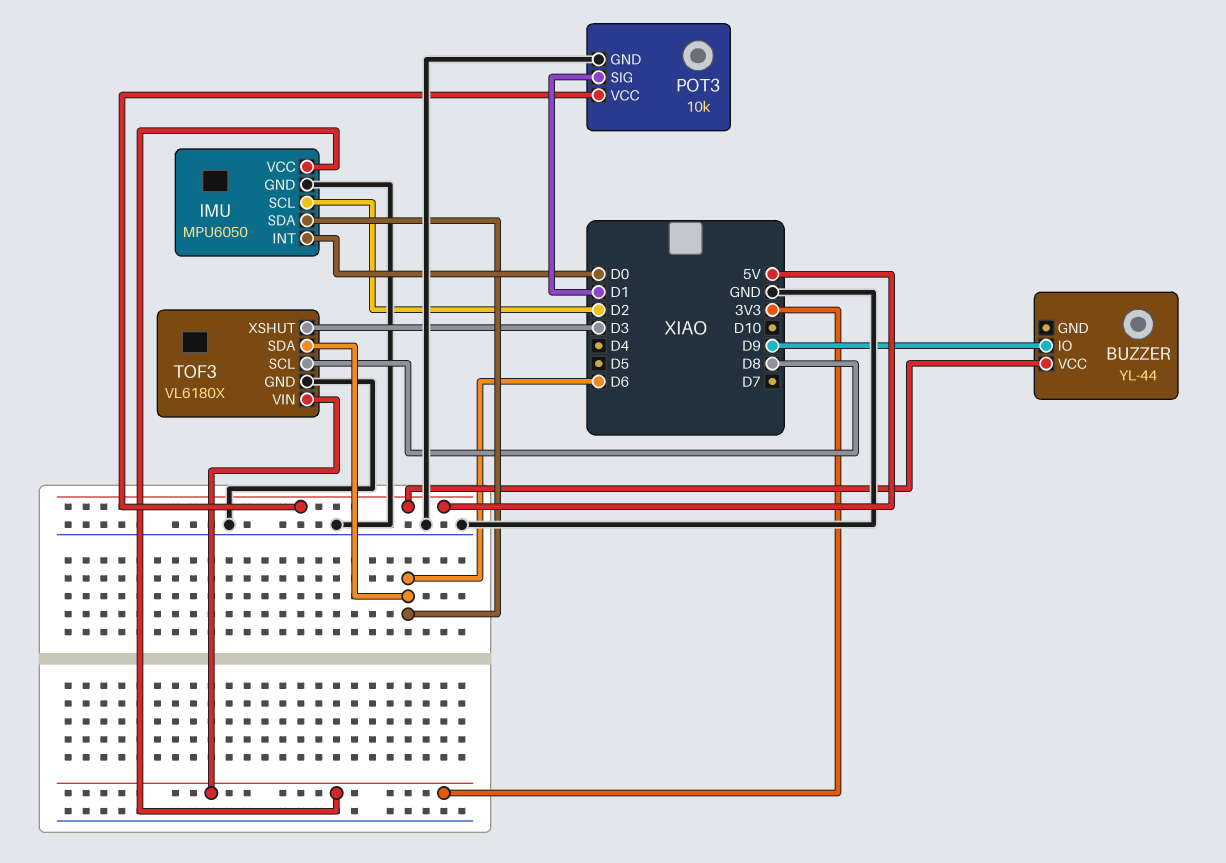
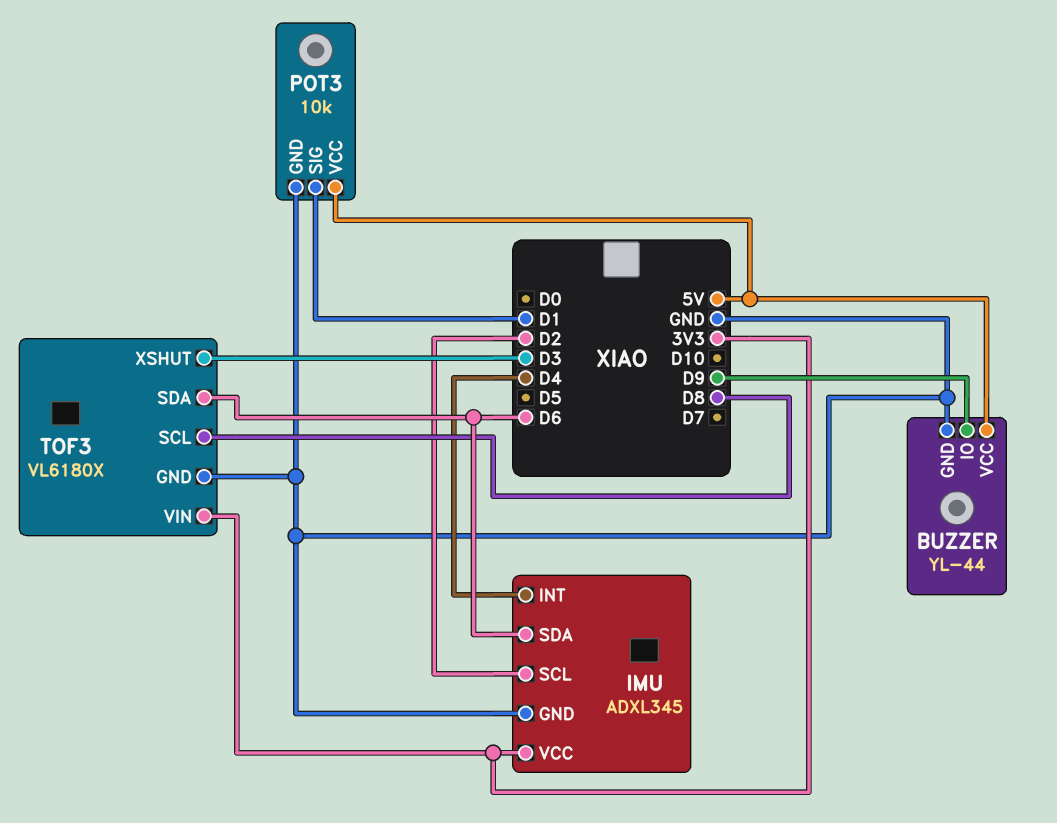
BUZZER pin GND: none -> GND
IMU: MPU6050 -> ADXL345
IMU pin INT: D0 -> D4

